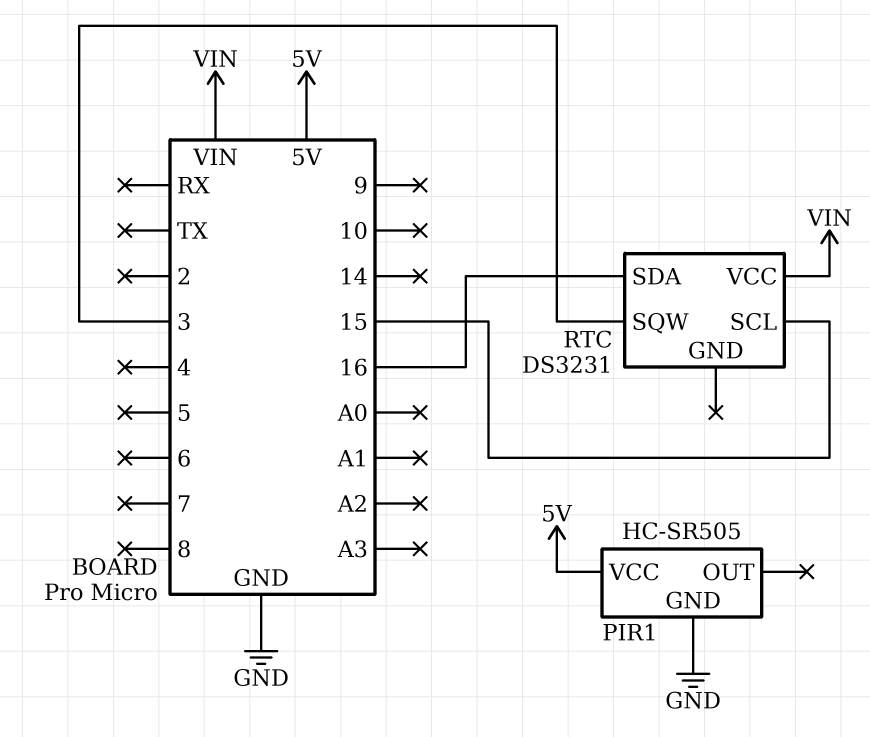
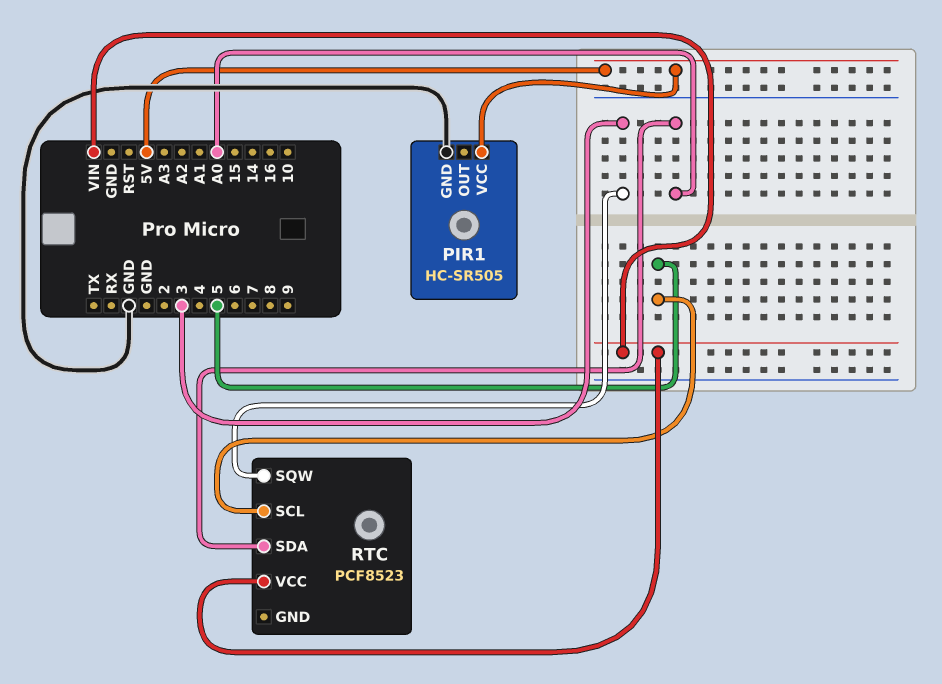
RTC: DS3231 -> PCF8523
RTC pin SCL: 15 -> 5
RTC pin SDA: 16 -> A0

